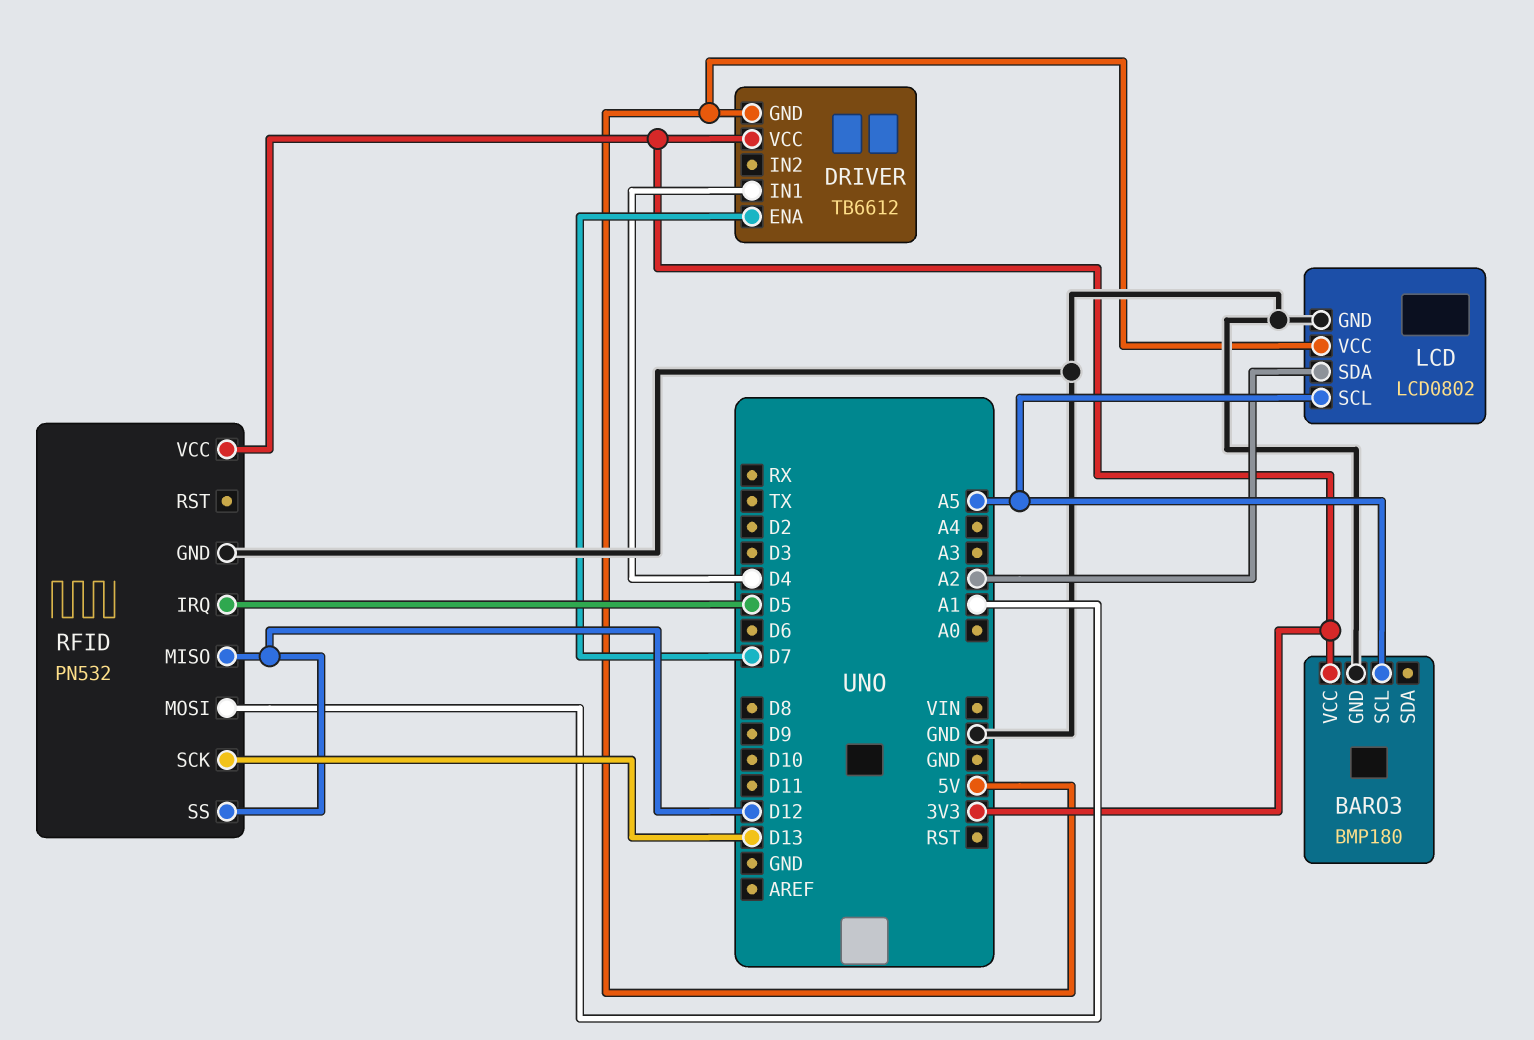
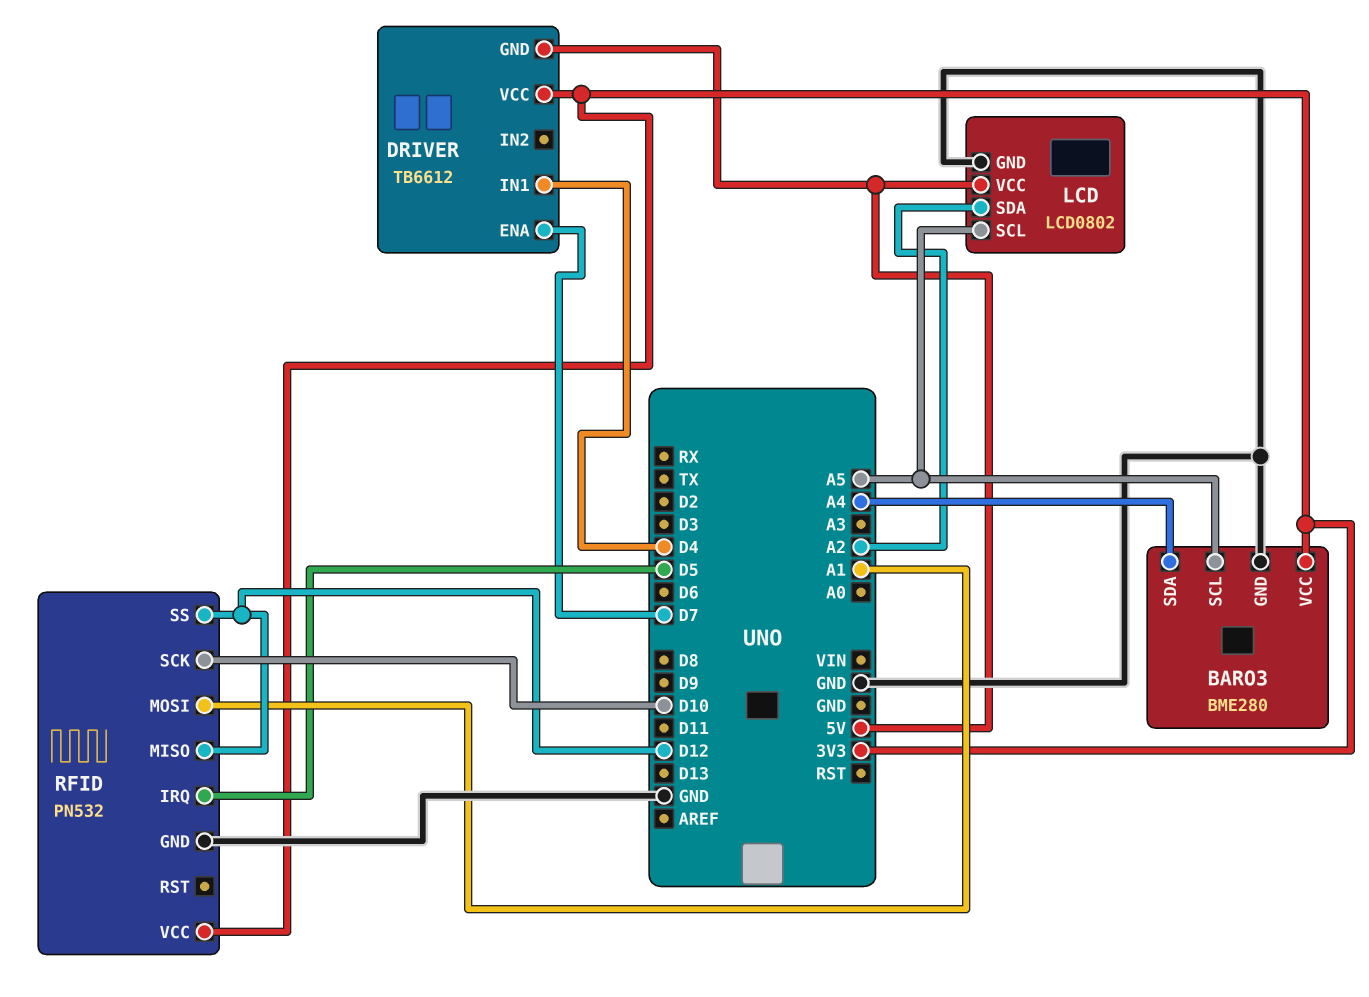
BARO3: BMP180 -> BME280
BARO3 pin SDA: none -> A4
RFID pin SCK: D13 -> D10

